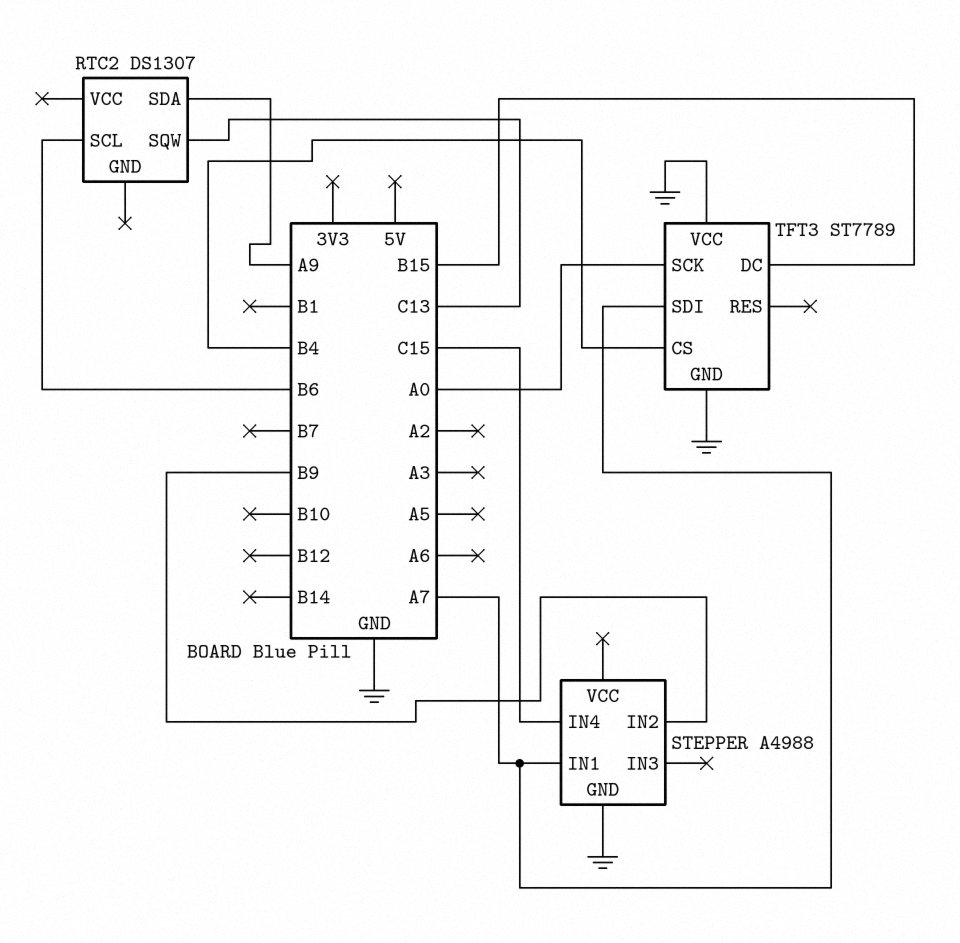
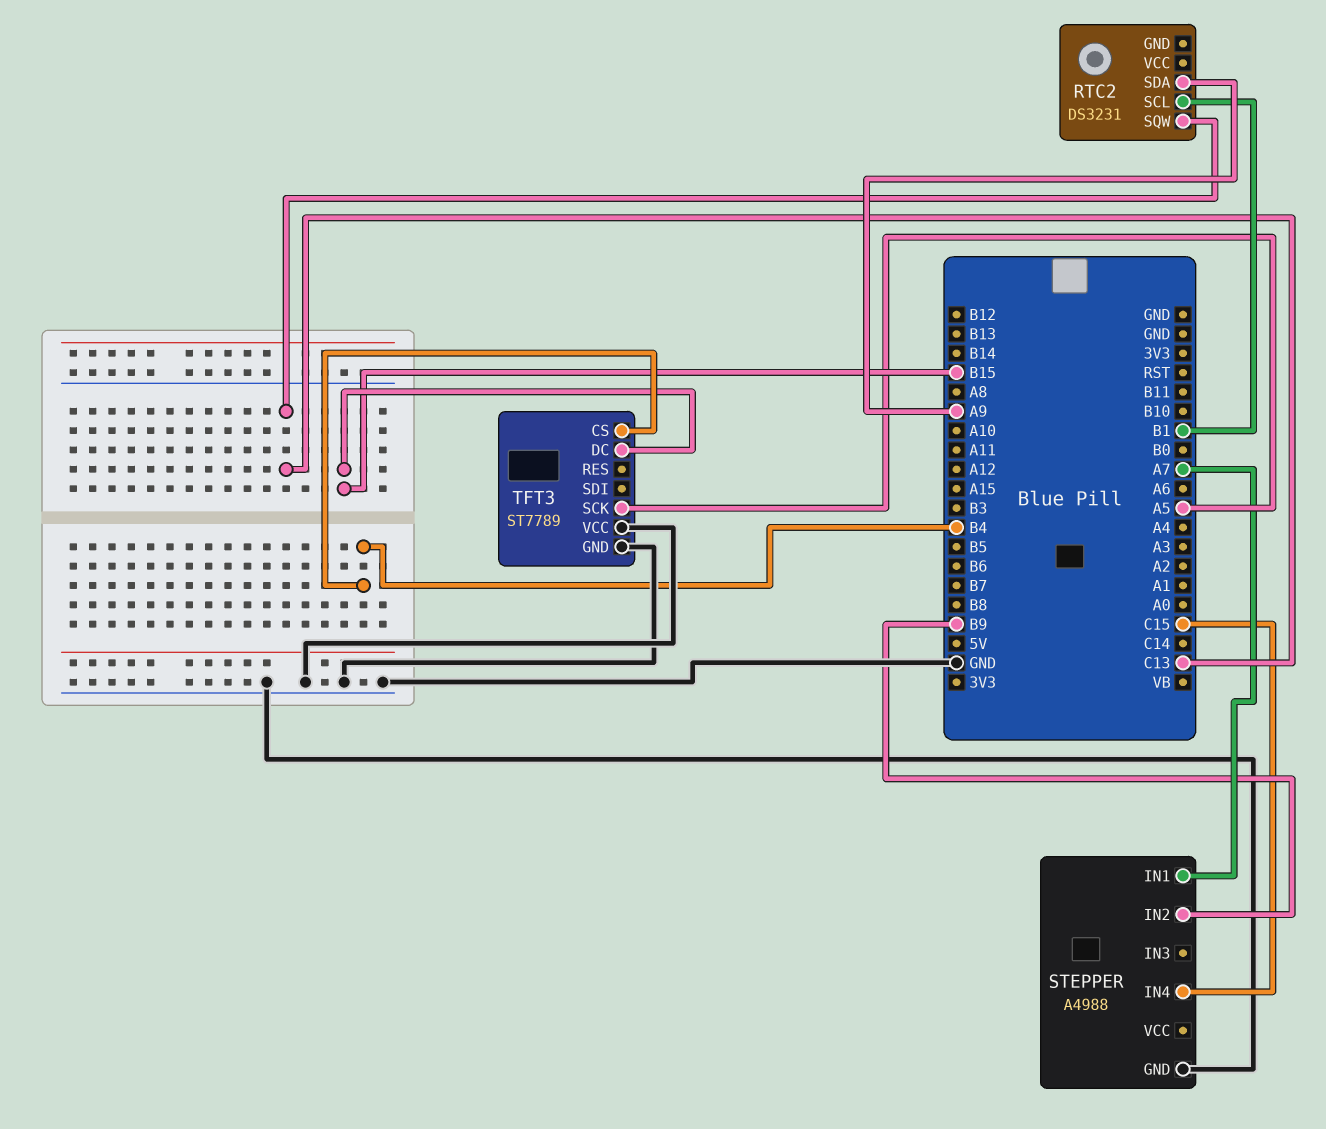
RTC2: DS1307 -> DS3231
RTC2 pin SCL: B6 -> B1
TFT3 pin SCK: A0 -> A5
TFT3 pin SDI: A7 -> none

